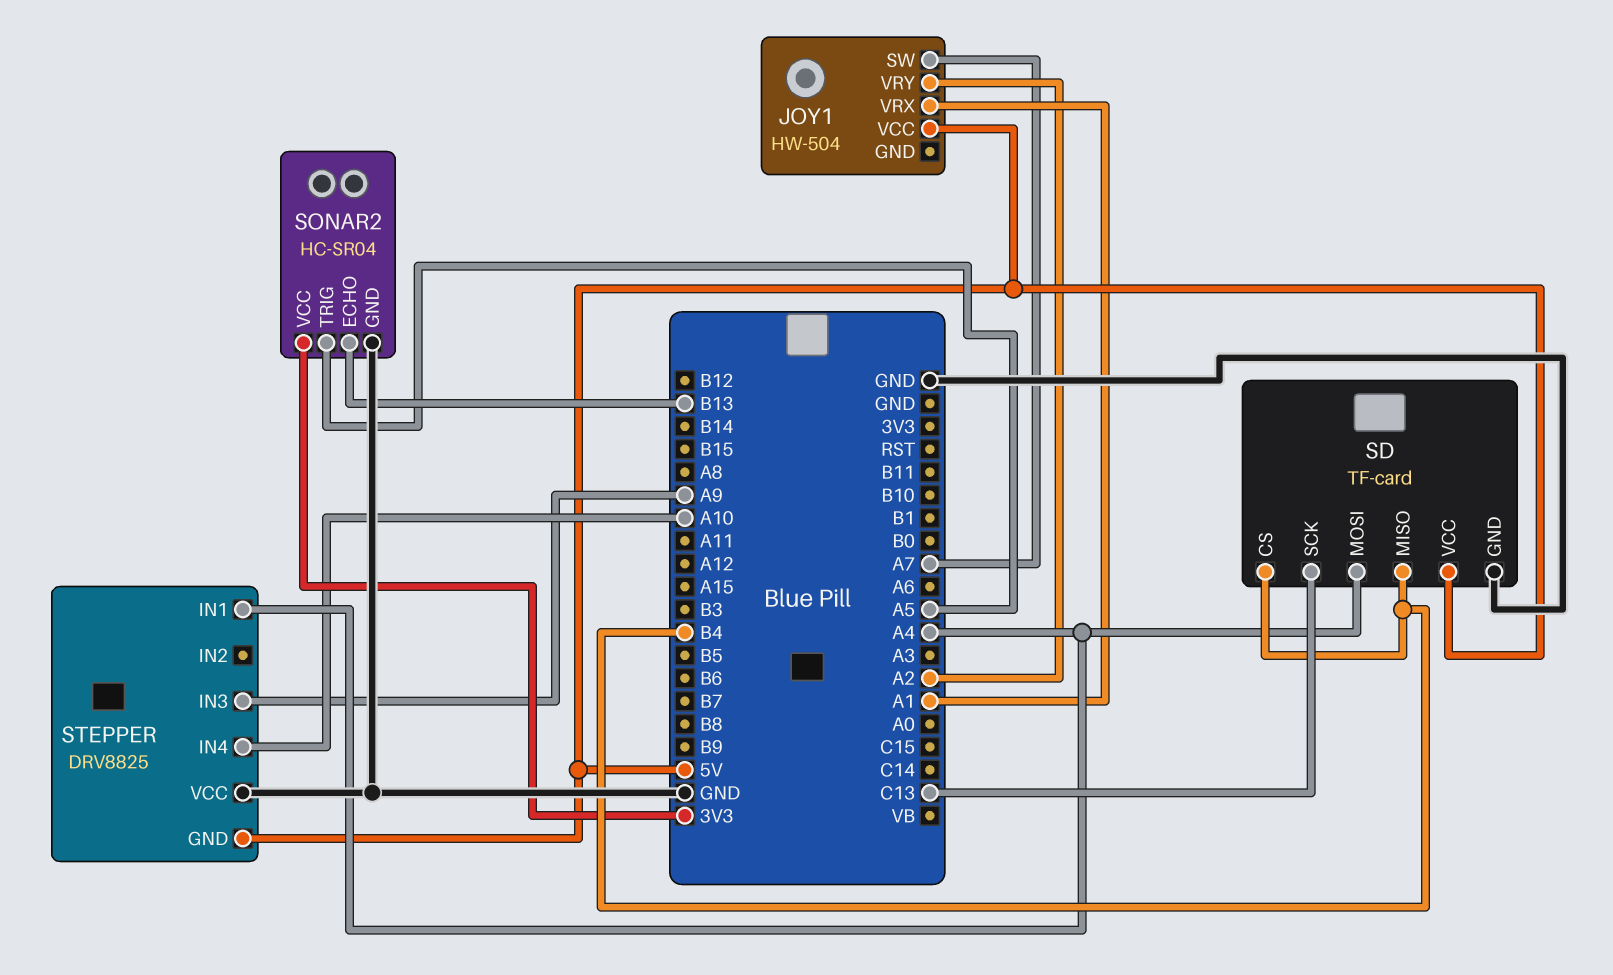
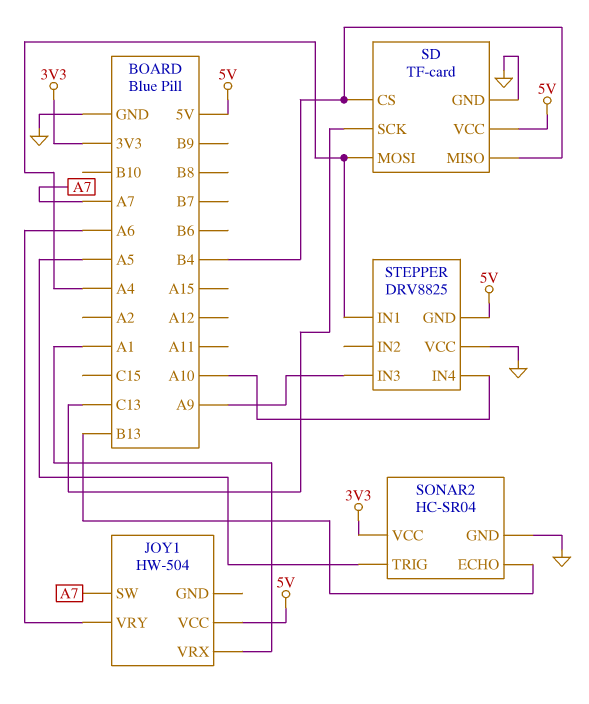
JOY1 pin VRY: A2 -> A6

